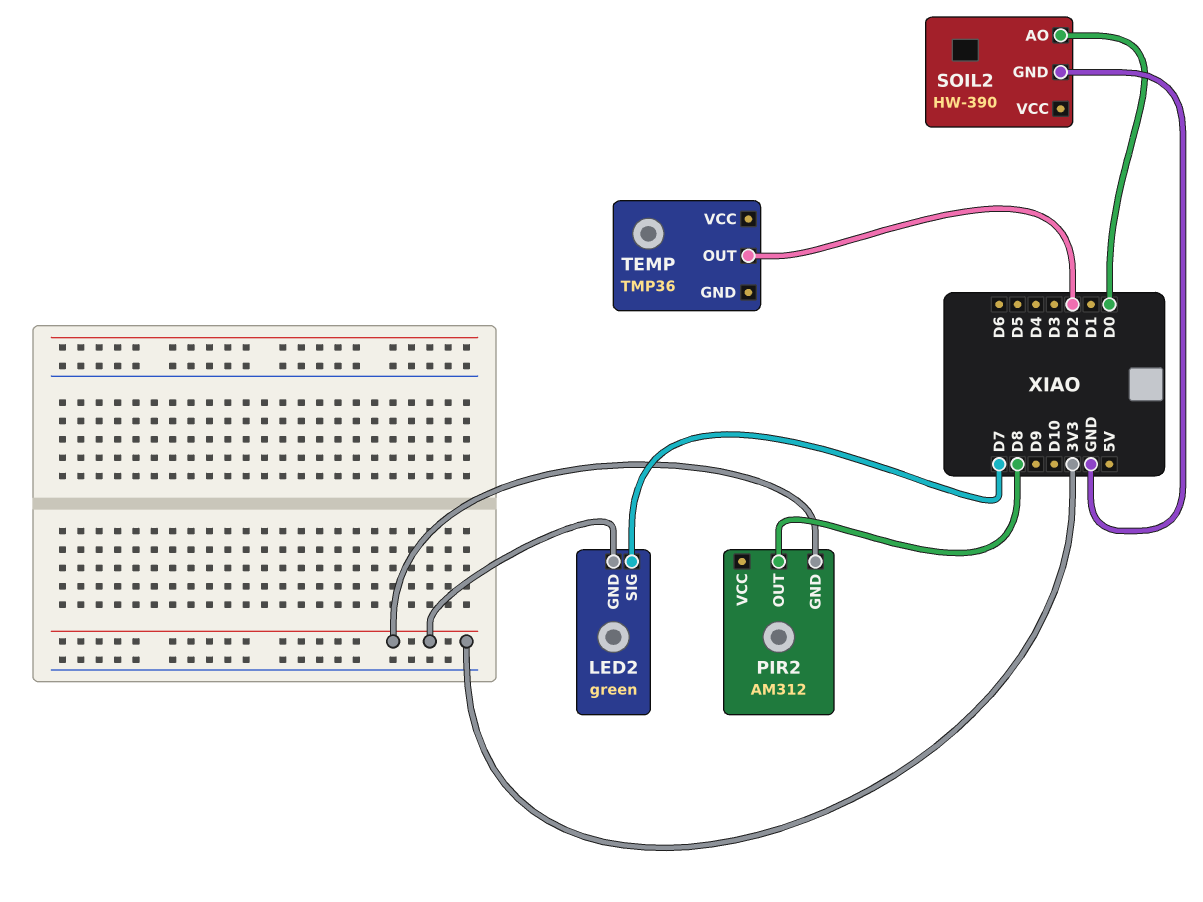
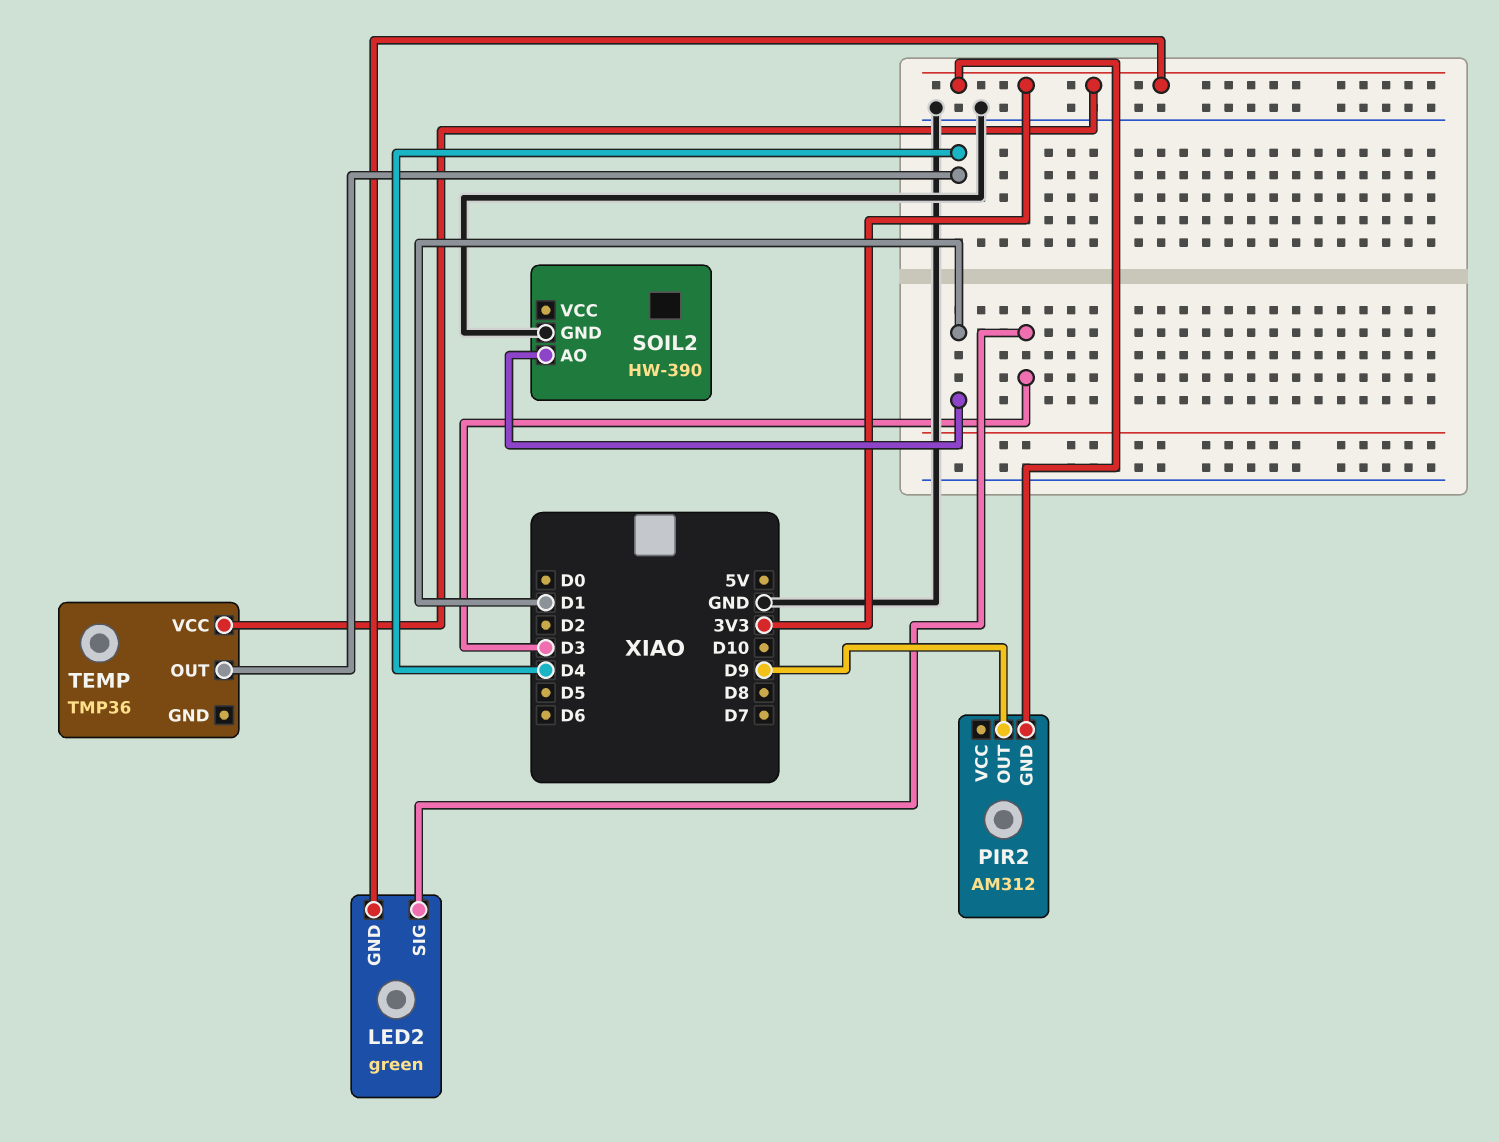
LED2 pin SIG: D7 -> D3
PIR2 pin OUT: D8 -> D9
SOIL2 pin AO: D0 -> D1
TEMP pin OUT: D2 -> D4
TEMP pin VCC: none -> 3V3

